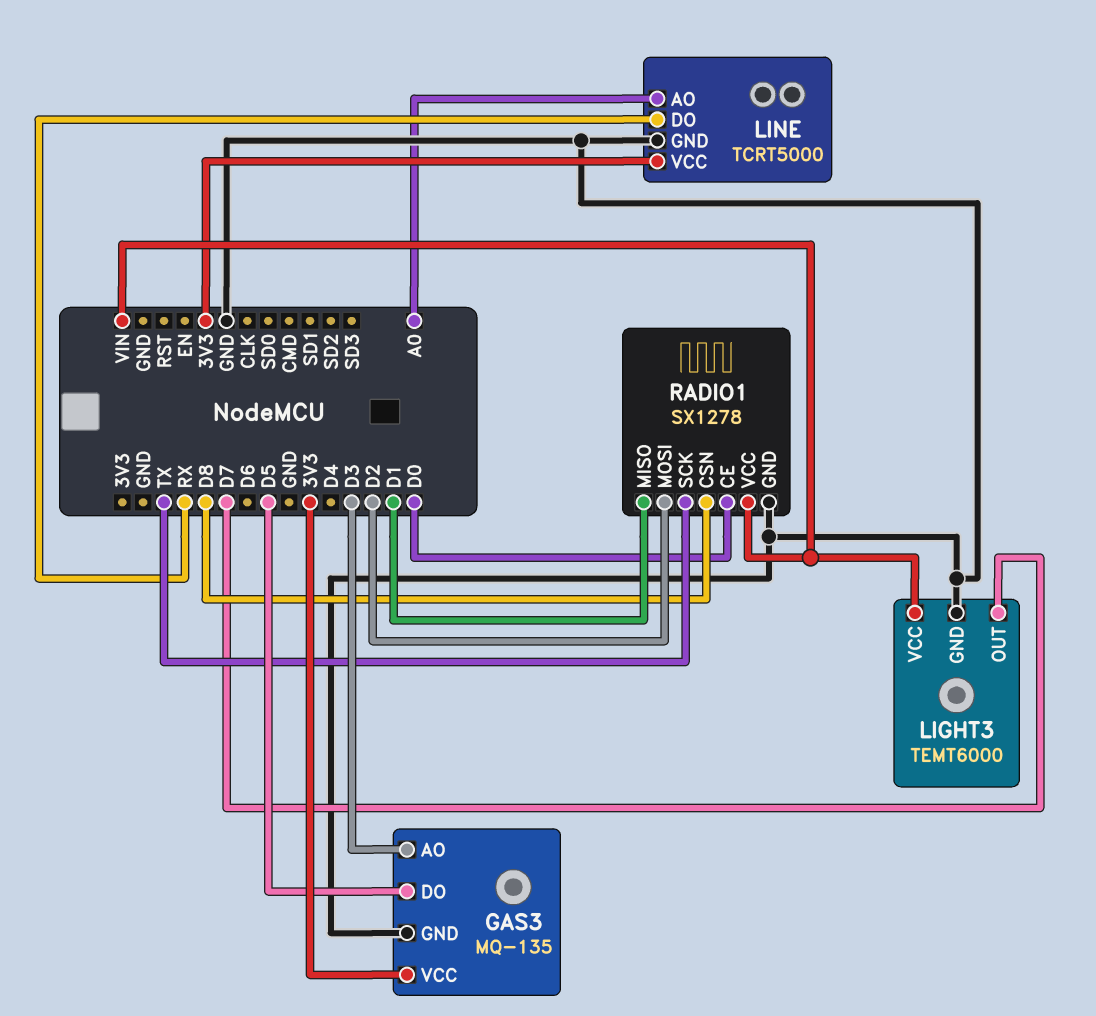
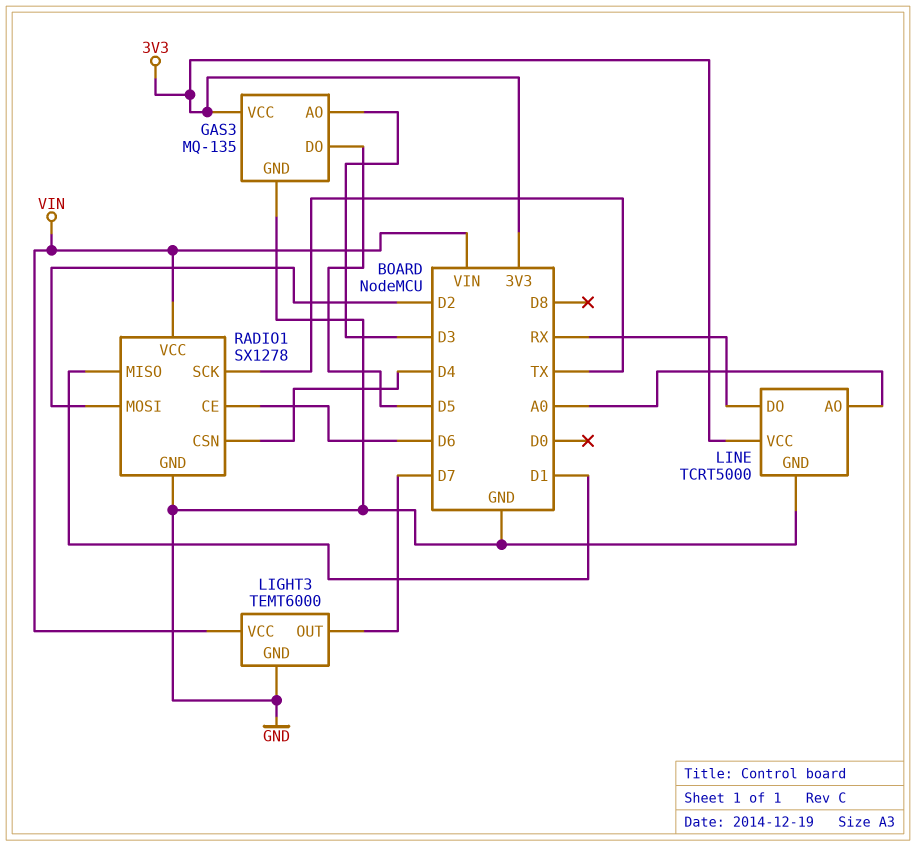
RADIO1 pin CE: D0 -> D6
RADIO1 pin CSN: D8 -> D4

